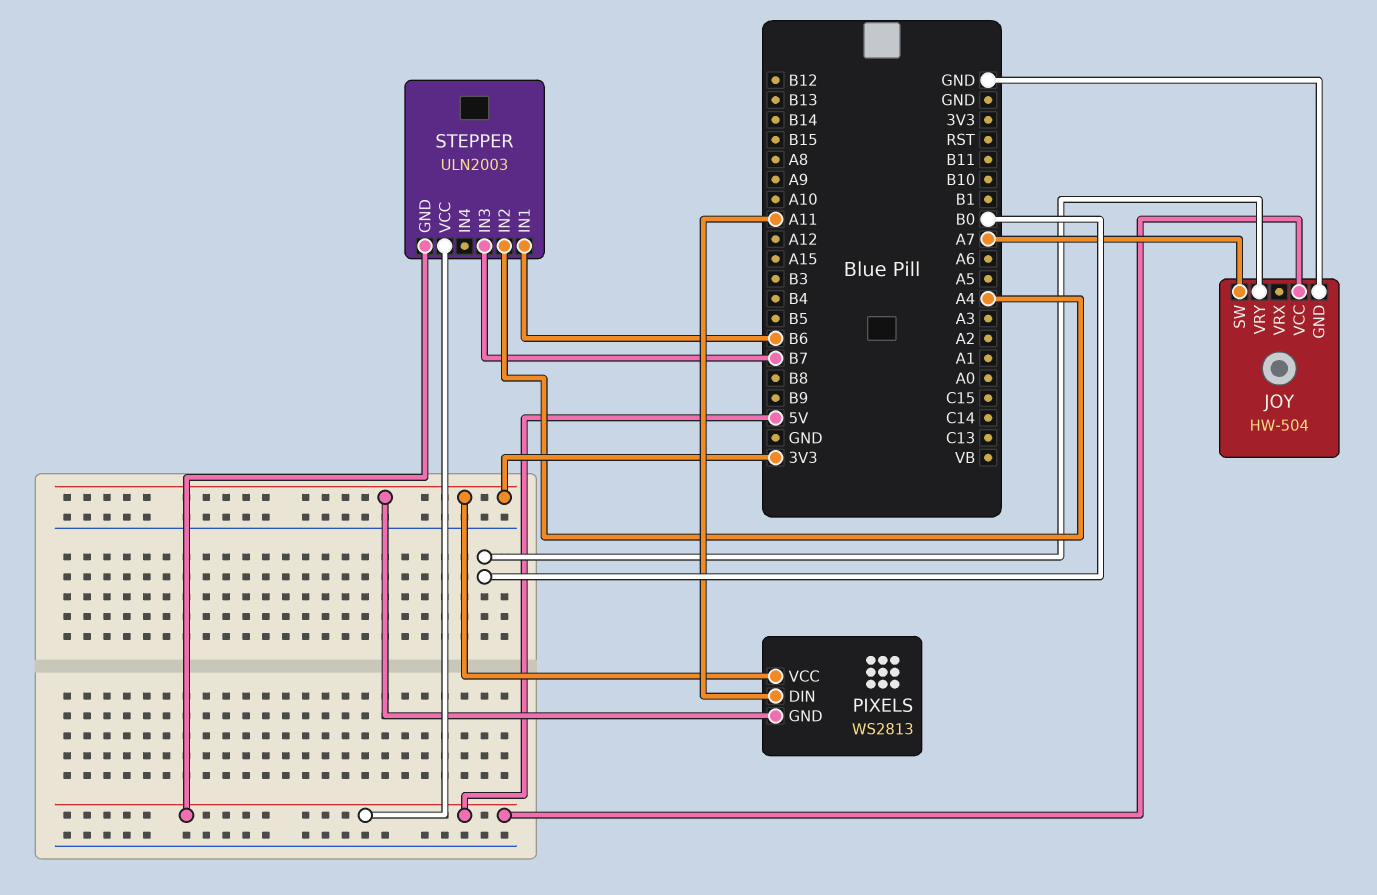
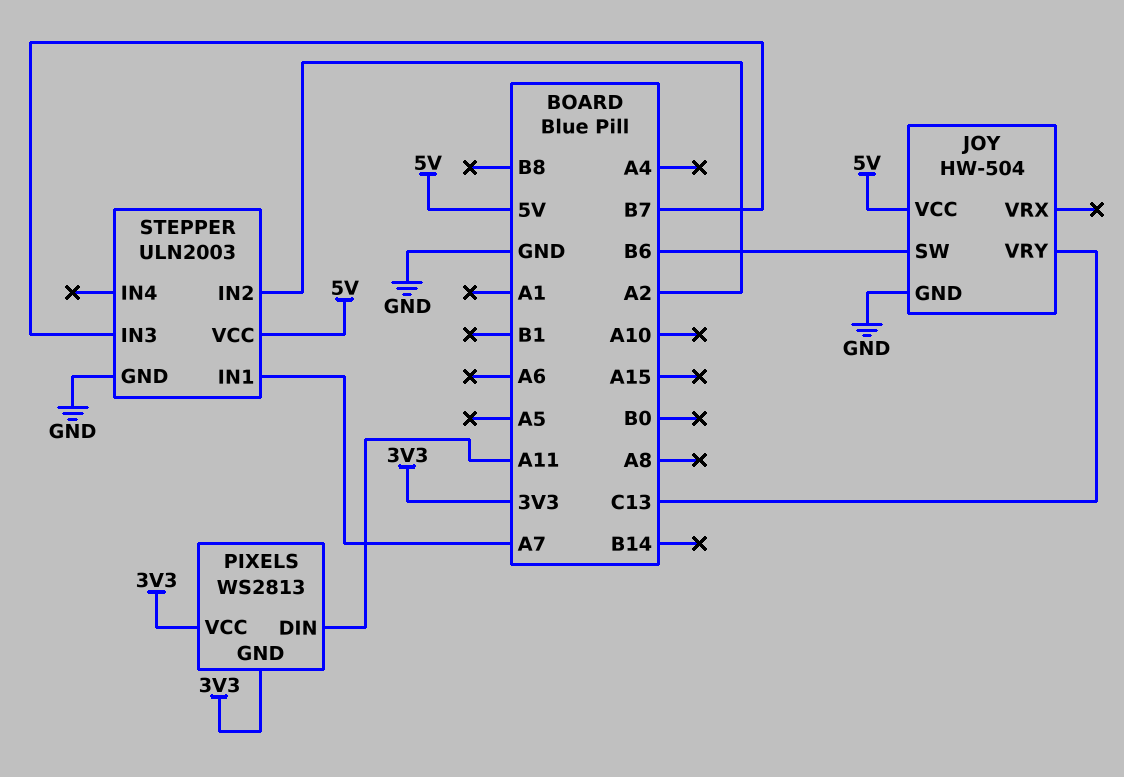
JOY pin SW: A7 -> B6
JOY pin VRY: B0 -> C13
STEPPER pin GND: 5V -> GND
STEPPER pin IN1: B6 -> A7
STEPPER pin IN2: A4 -> A2

